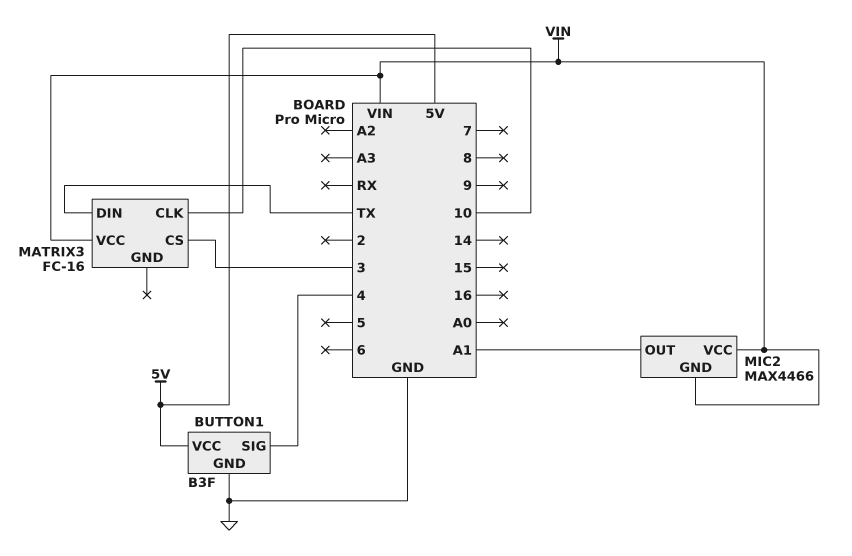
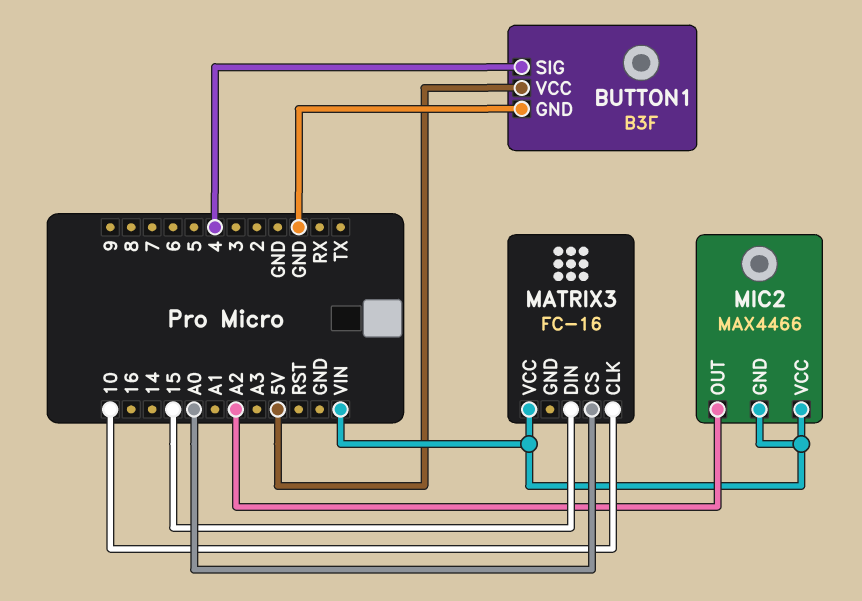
MATRIX3 pin CS: 3 -> A0
MATRIX3 pin DIN: TX -> 15
MIC2 pin OUT: A1 -> A2

